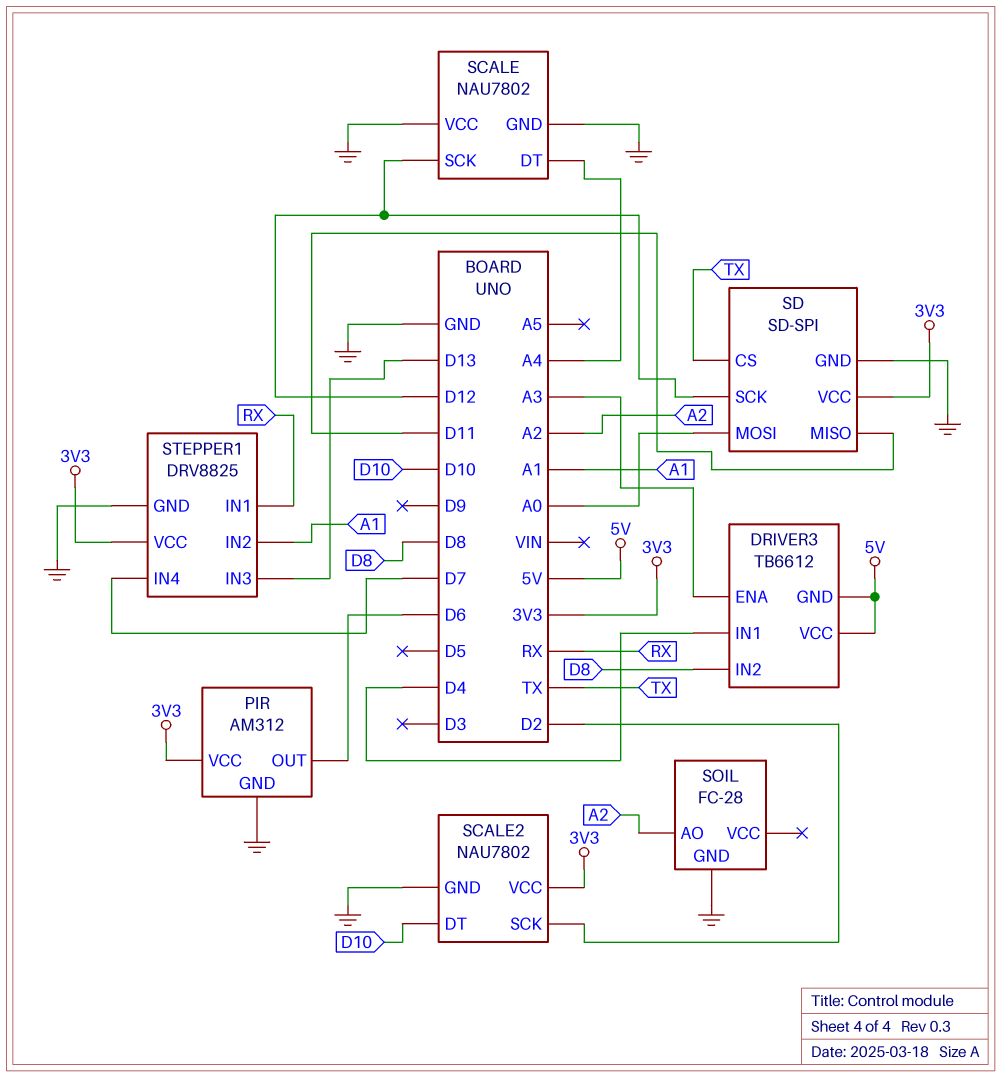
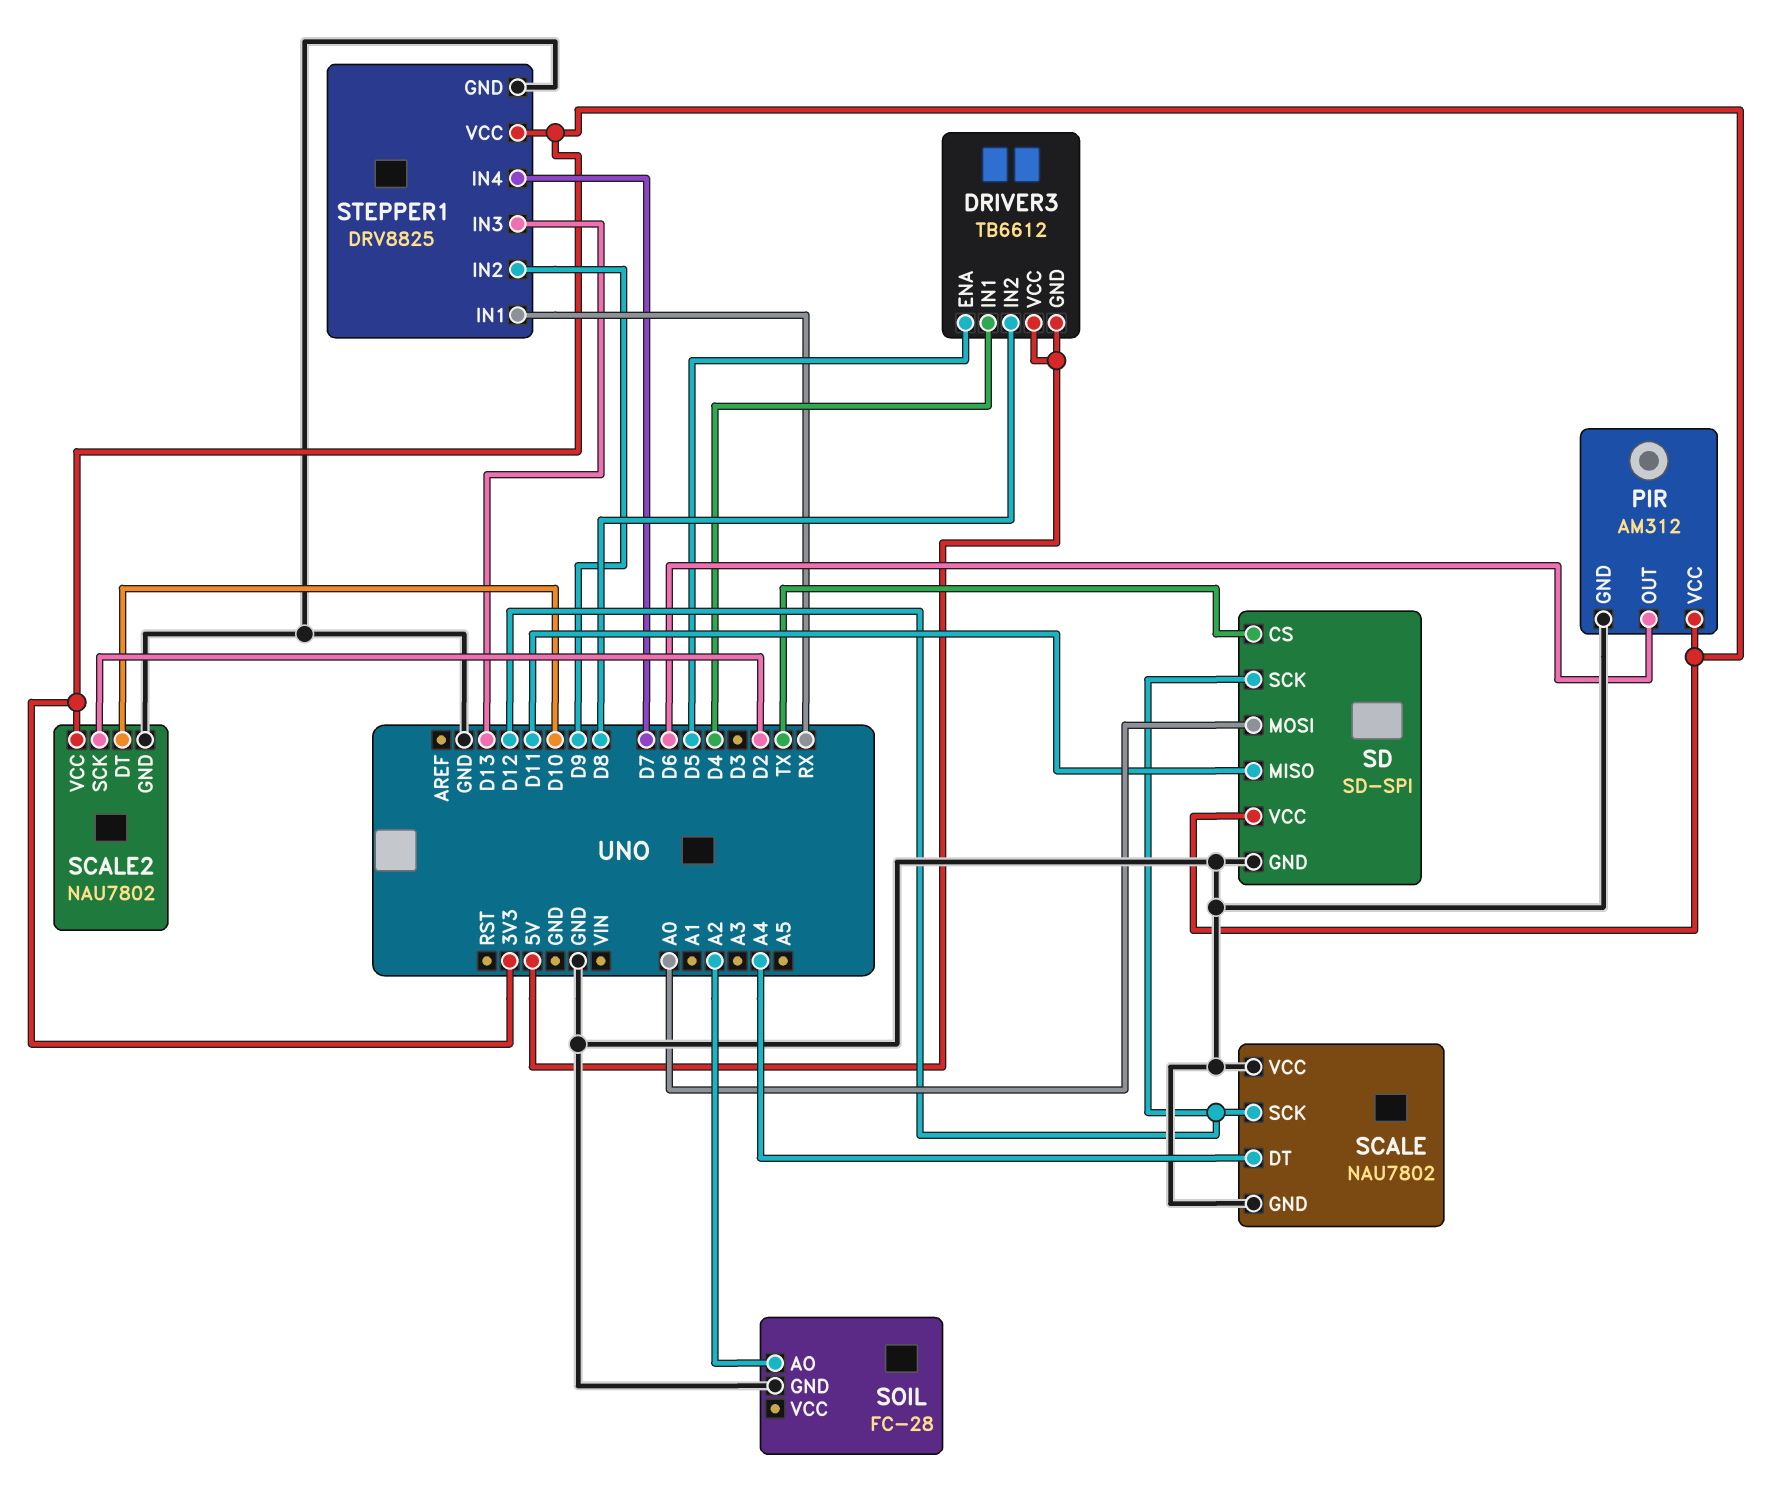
DRIVER3 pin ENA: A3 -> D5
STEPPER1 pin IN2: A1 -> D9

